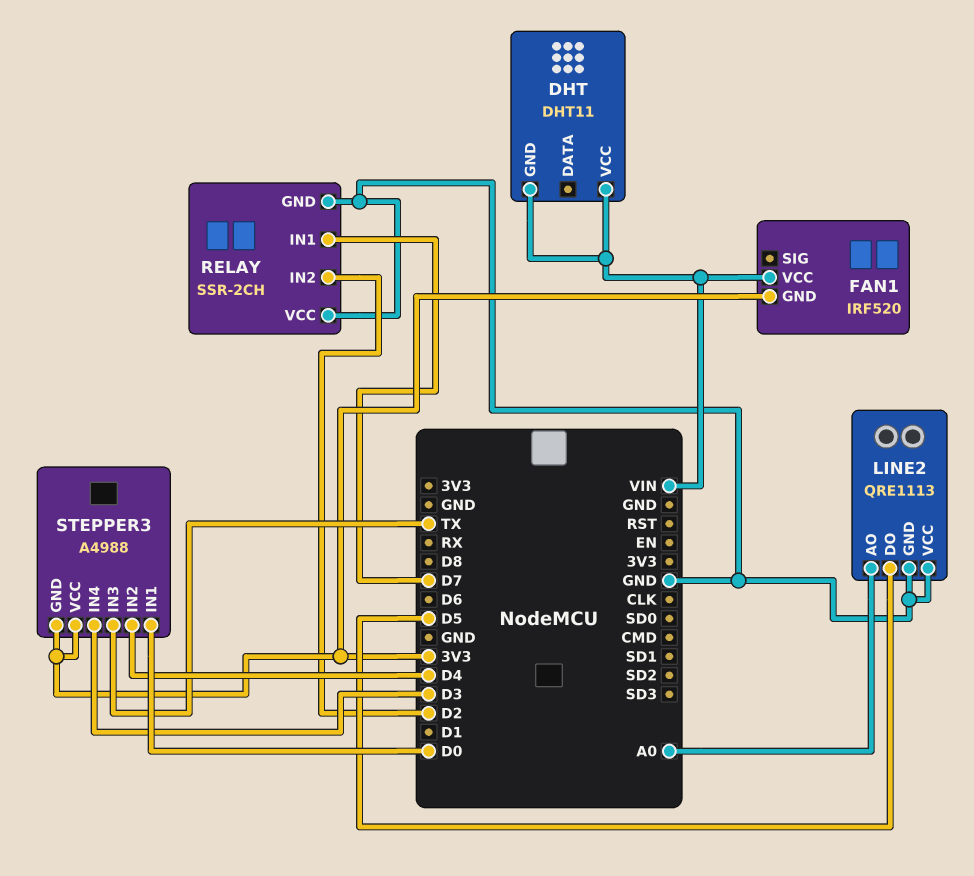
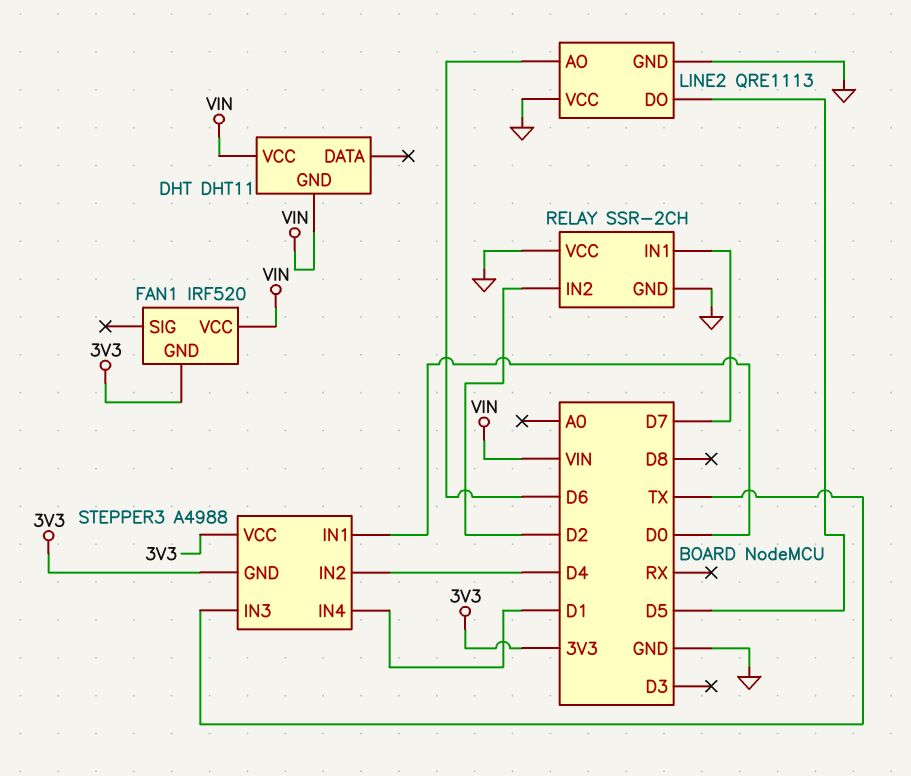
LINE2 pin AO: A0 -> D6
STEPPER3 pin IN4: D3 -> D1

